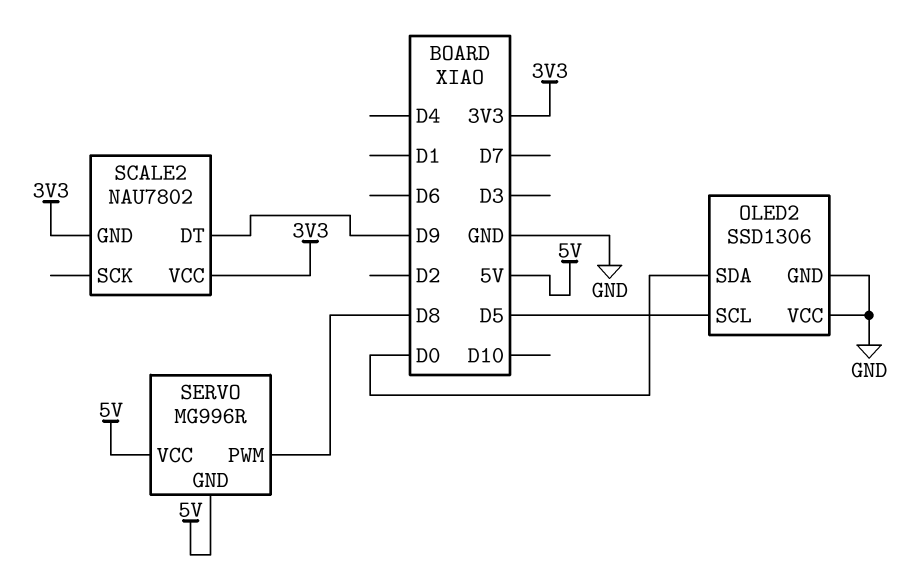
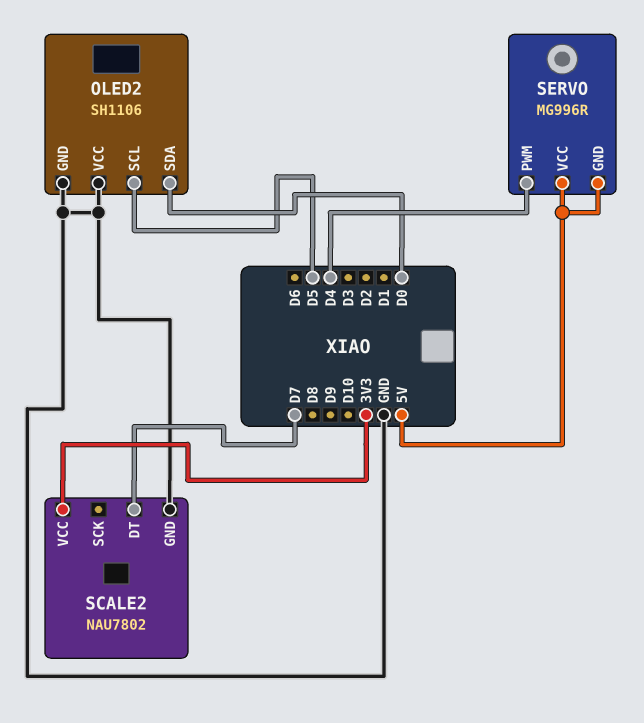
OLED2: SSD1306 -> SH1106
SCALE2 pin DT: D9 -> D7
SCALE2 pin GND: 3V3 -> GND
SERVO pin PWM: D8 -> D4

